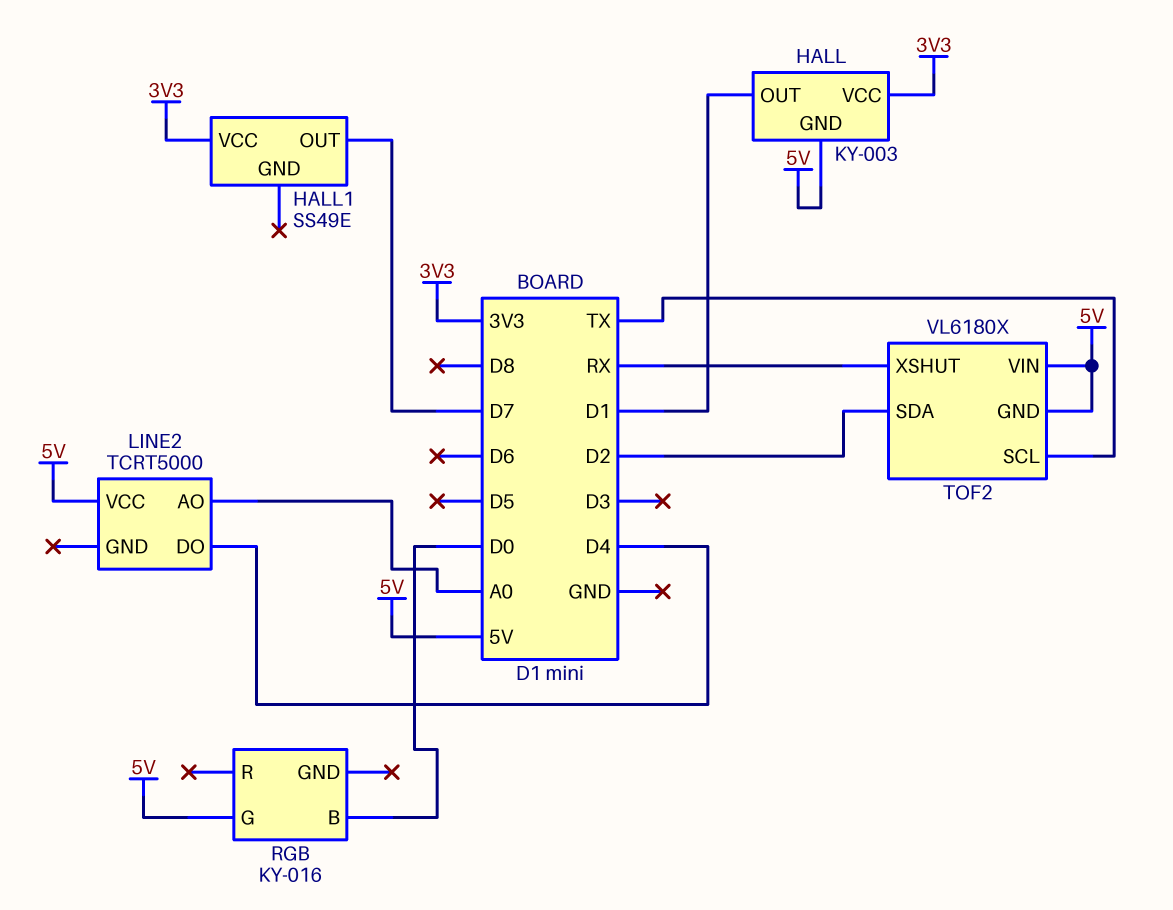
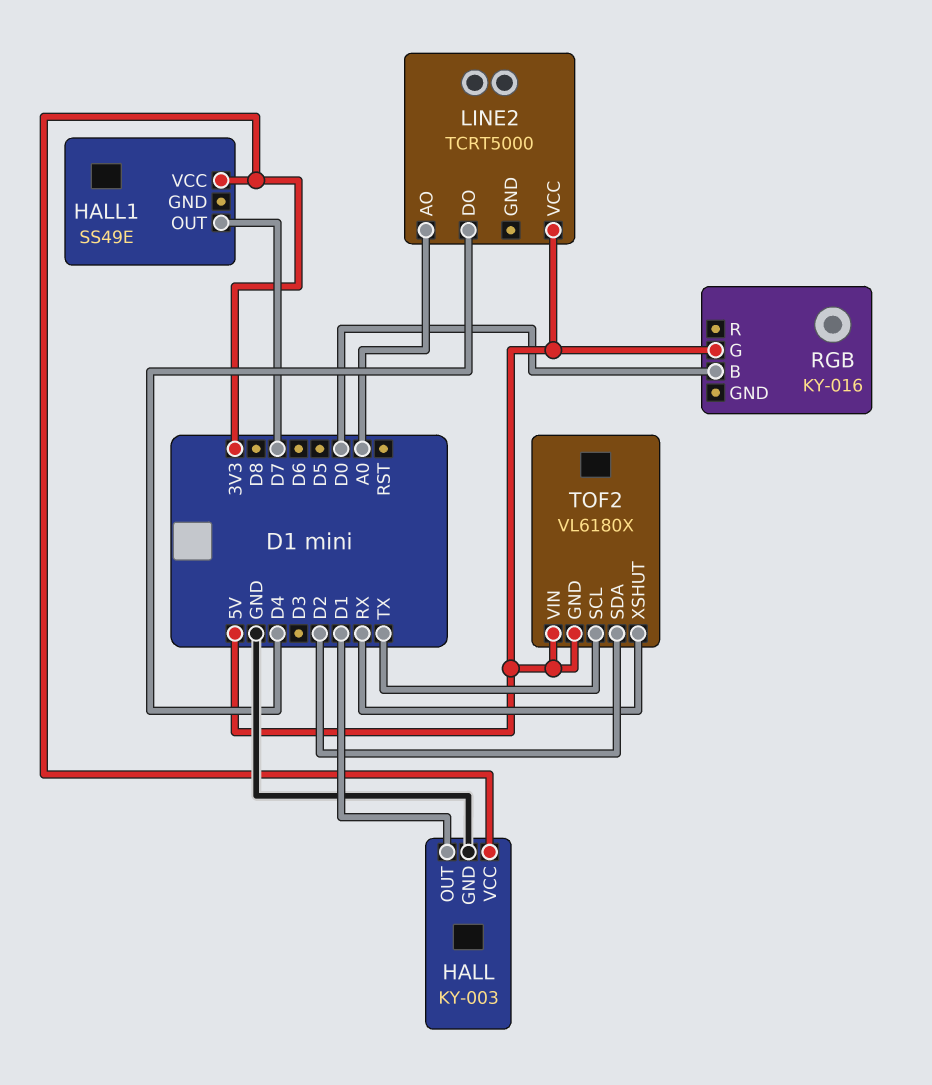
HALL pin GND: 5V -> GND

